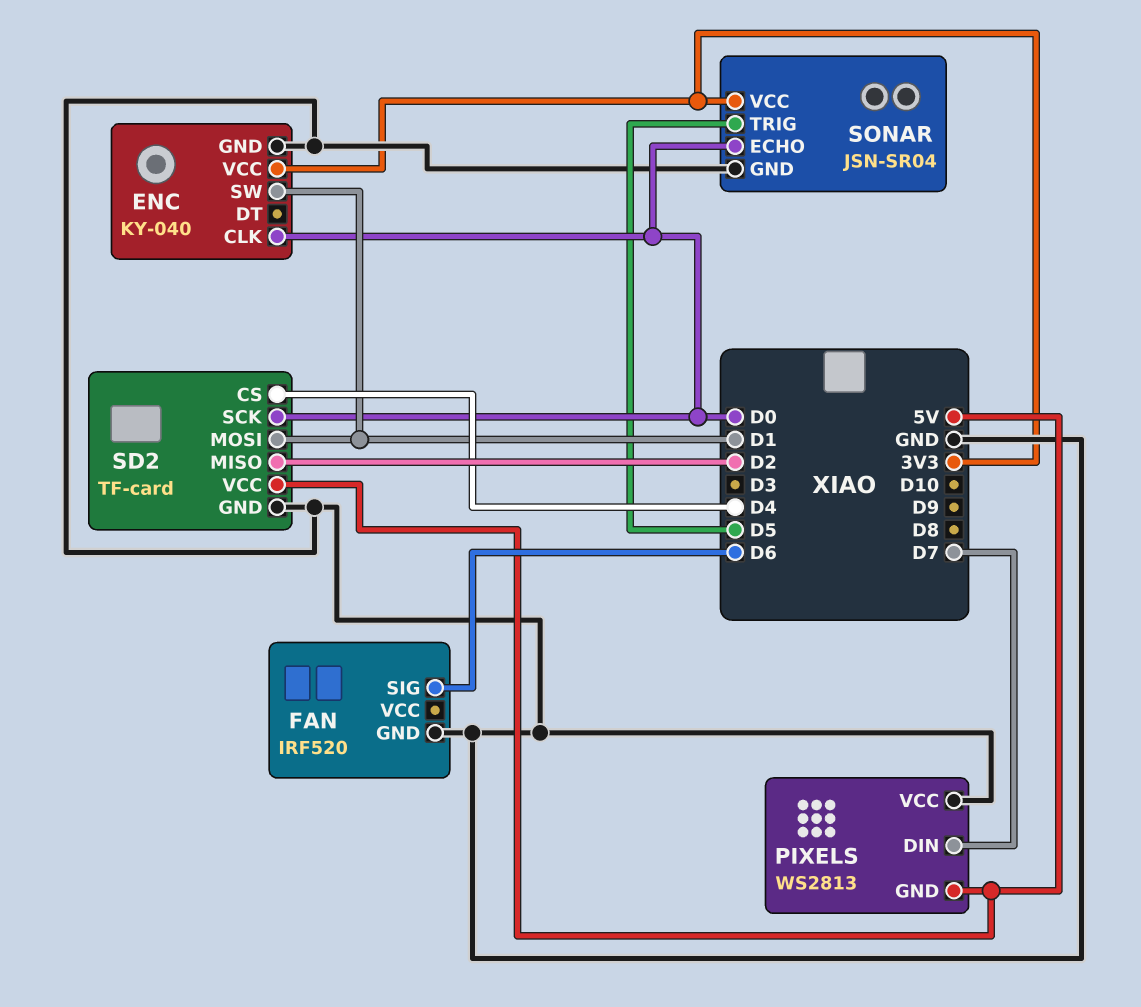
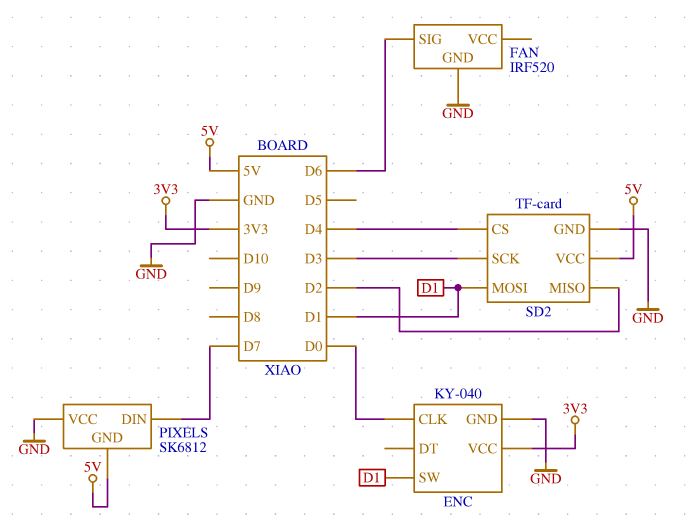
PIXELS: WS2813 -> SK6812
SD2 pin SCK: D0 -> D3
SONAR: JSN-SR04 -> none
SONAR pin ECHO: D0 -> none
SONAR pin GND: GND -> none
SONAR pin TRIG: D5 -> none
SONAR pin VCC: 3V3 -> none

